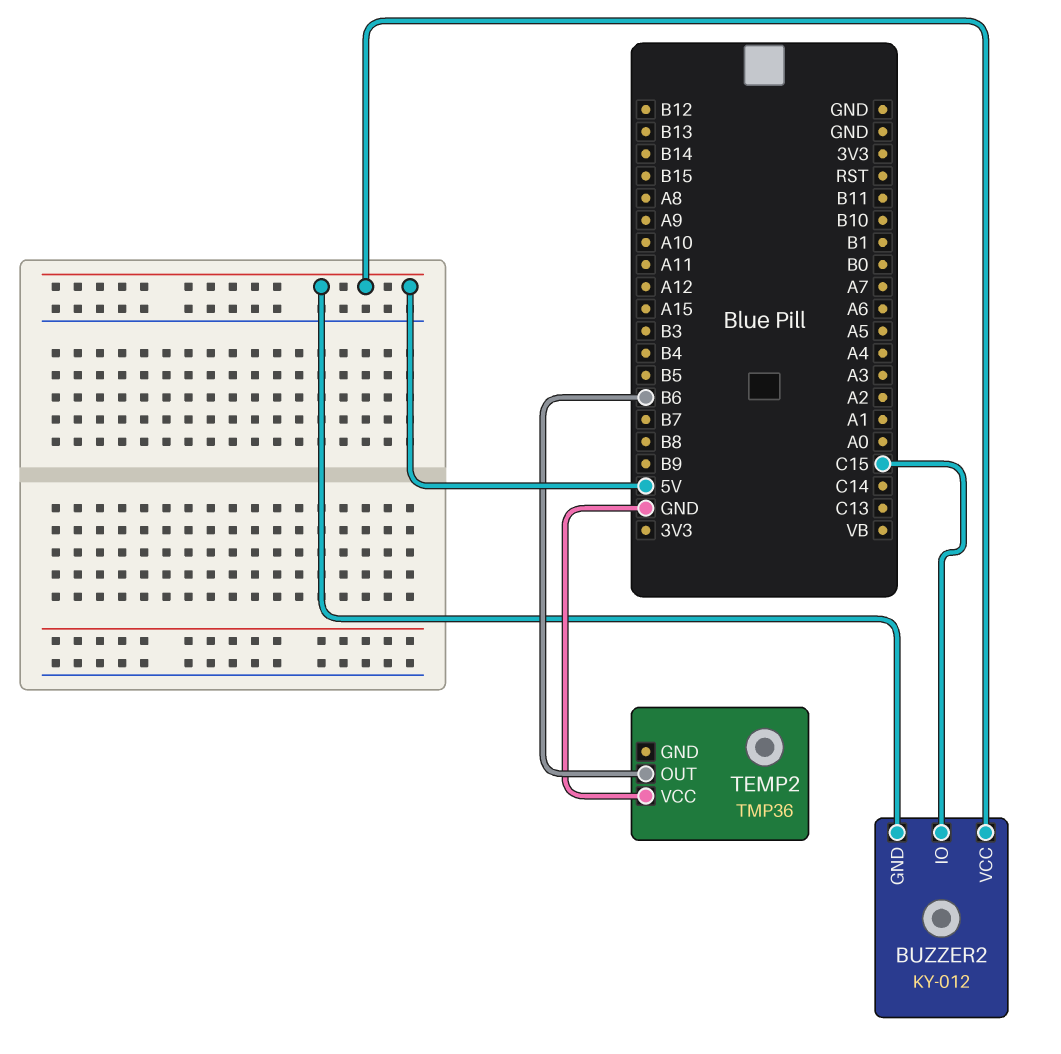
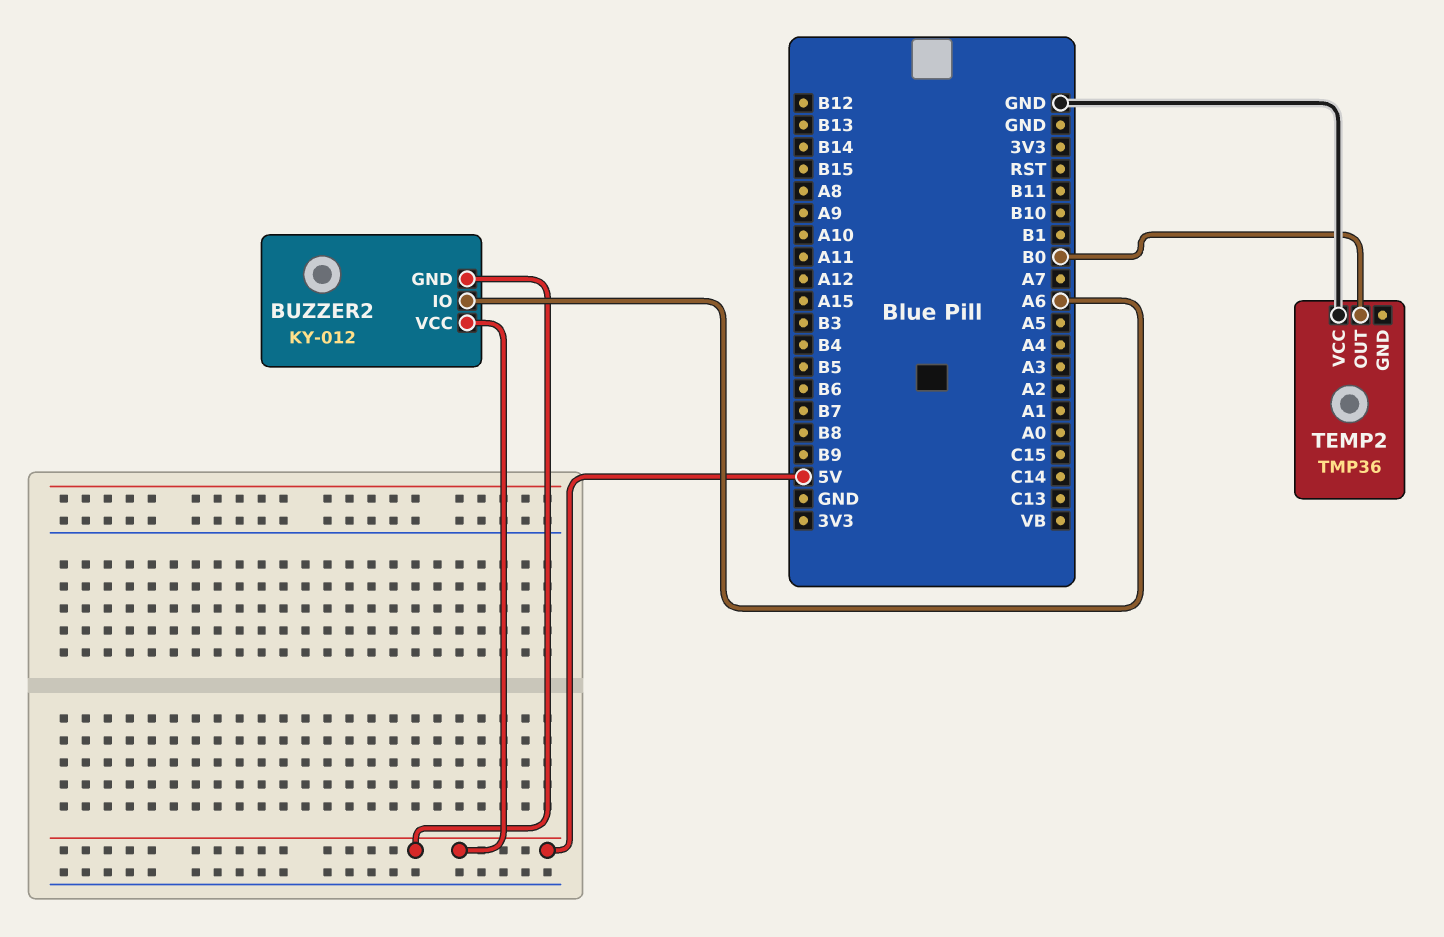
BUZZER2 pin IO: C15 -> A6
TEMP2 pin OUT: B6 -> B0

